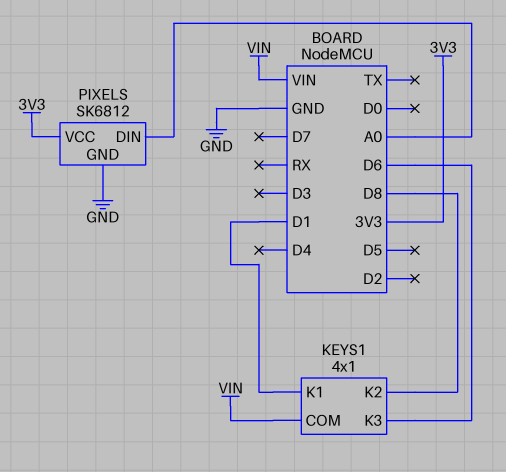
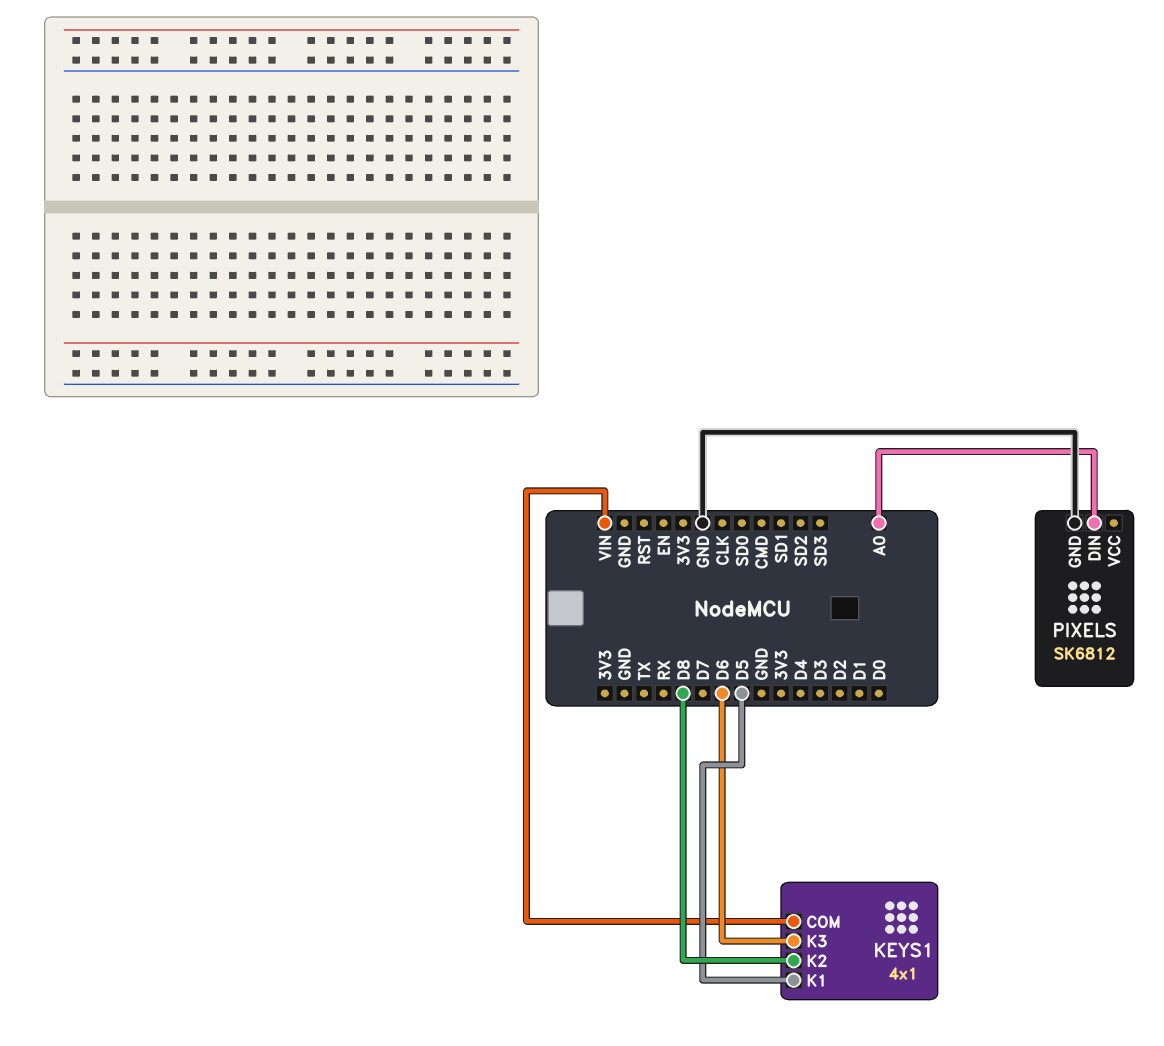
KEYS1 pin K1: D1 -> D5
PIXELS pin VCC: 3V3 -> none

